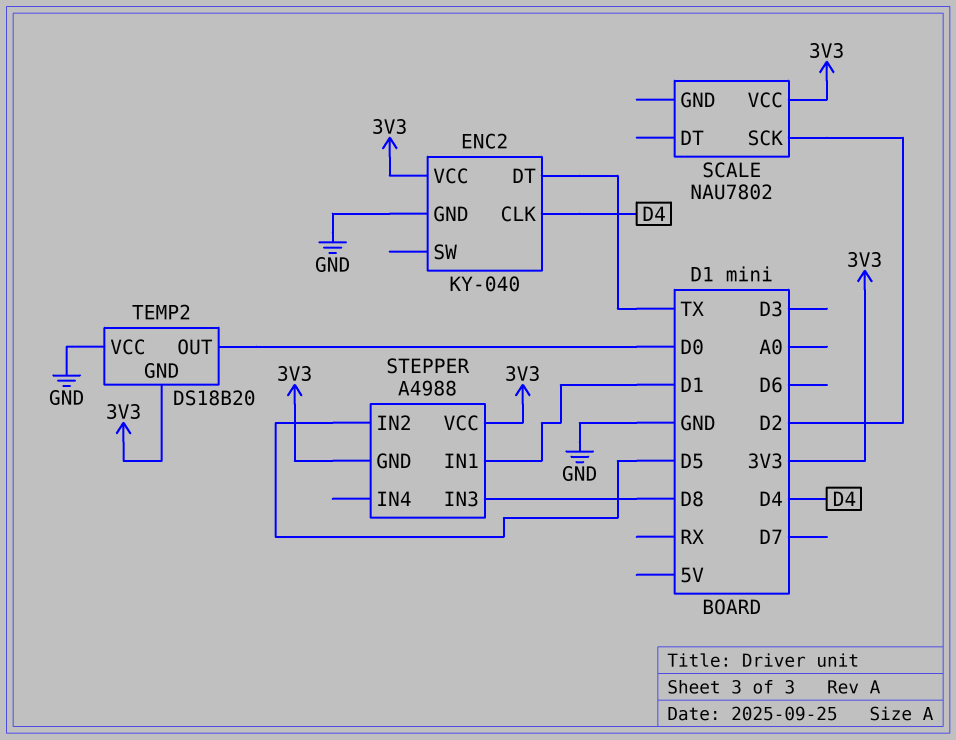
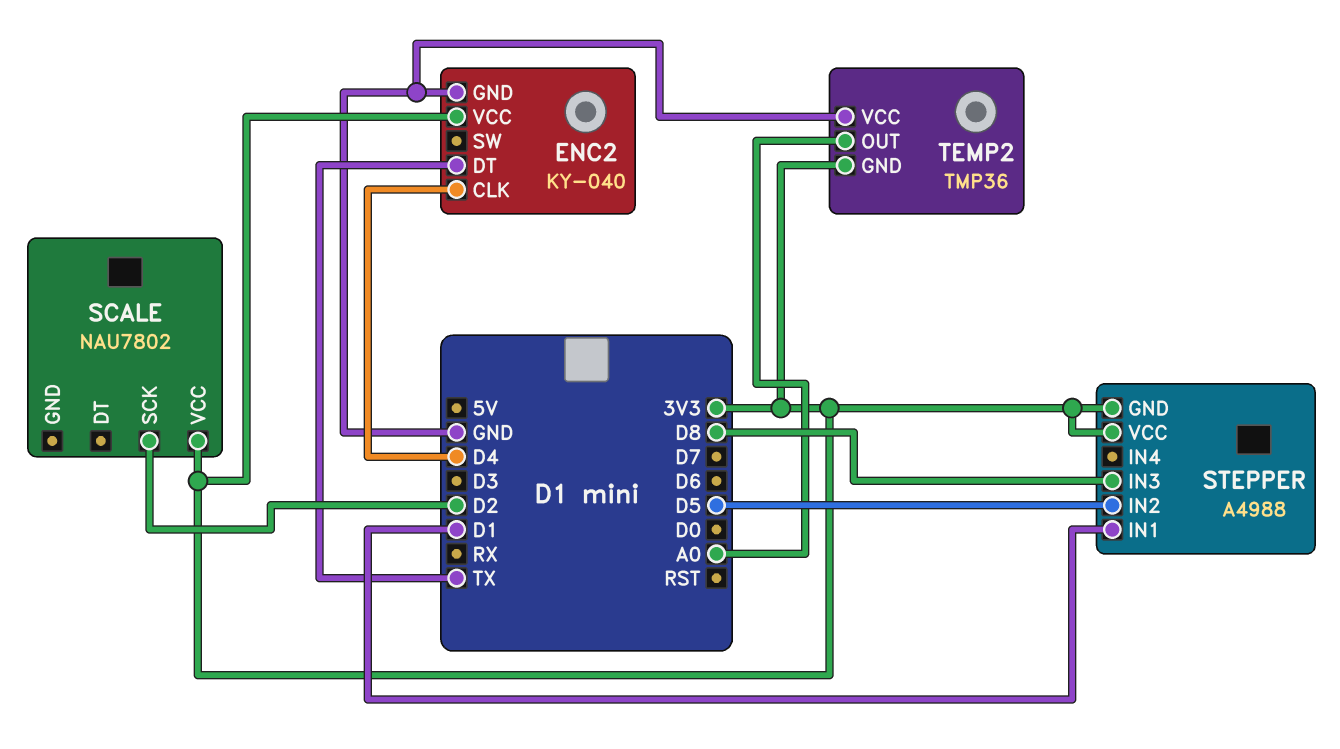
TEMP2: DS18B20 -> TMP36
TEMP2 pin OUT: D0 -> A0

